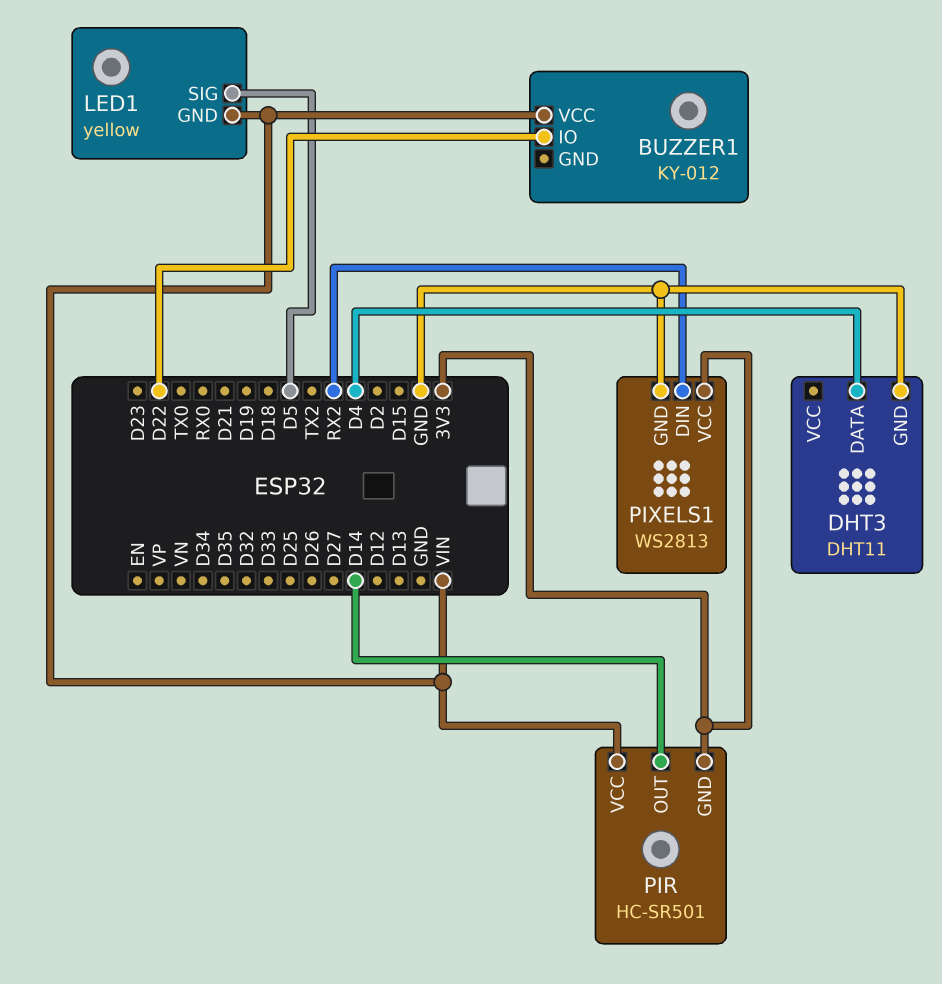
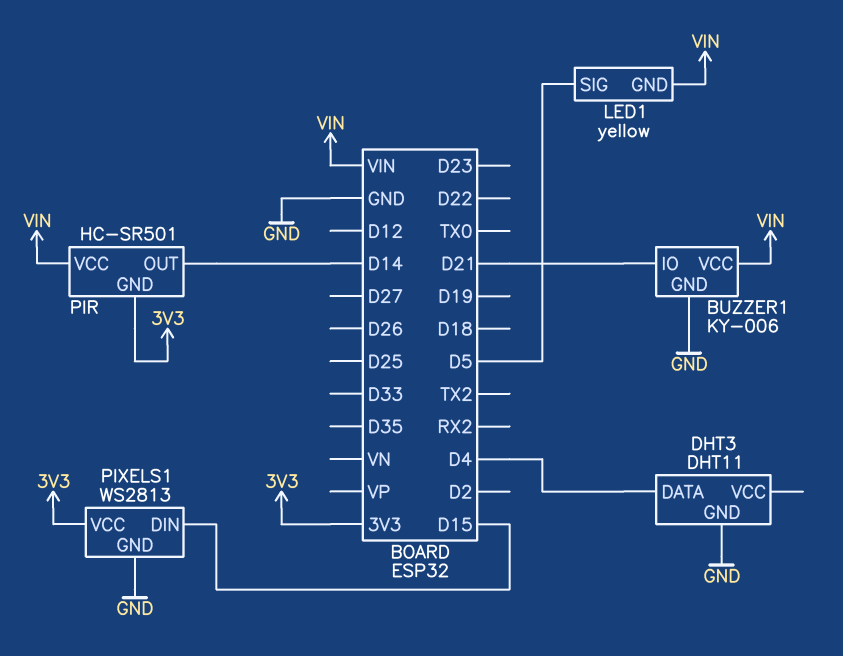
BUZZER1: KY-012 -> KY-006
BUZZER1 pin GND: none -> GND
BUZZER1 pin IO: D22 -> D21
PIXELS1 pin DIN: RX2 -> D15

